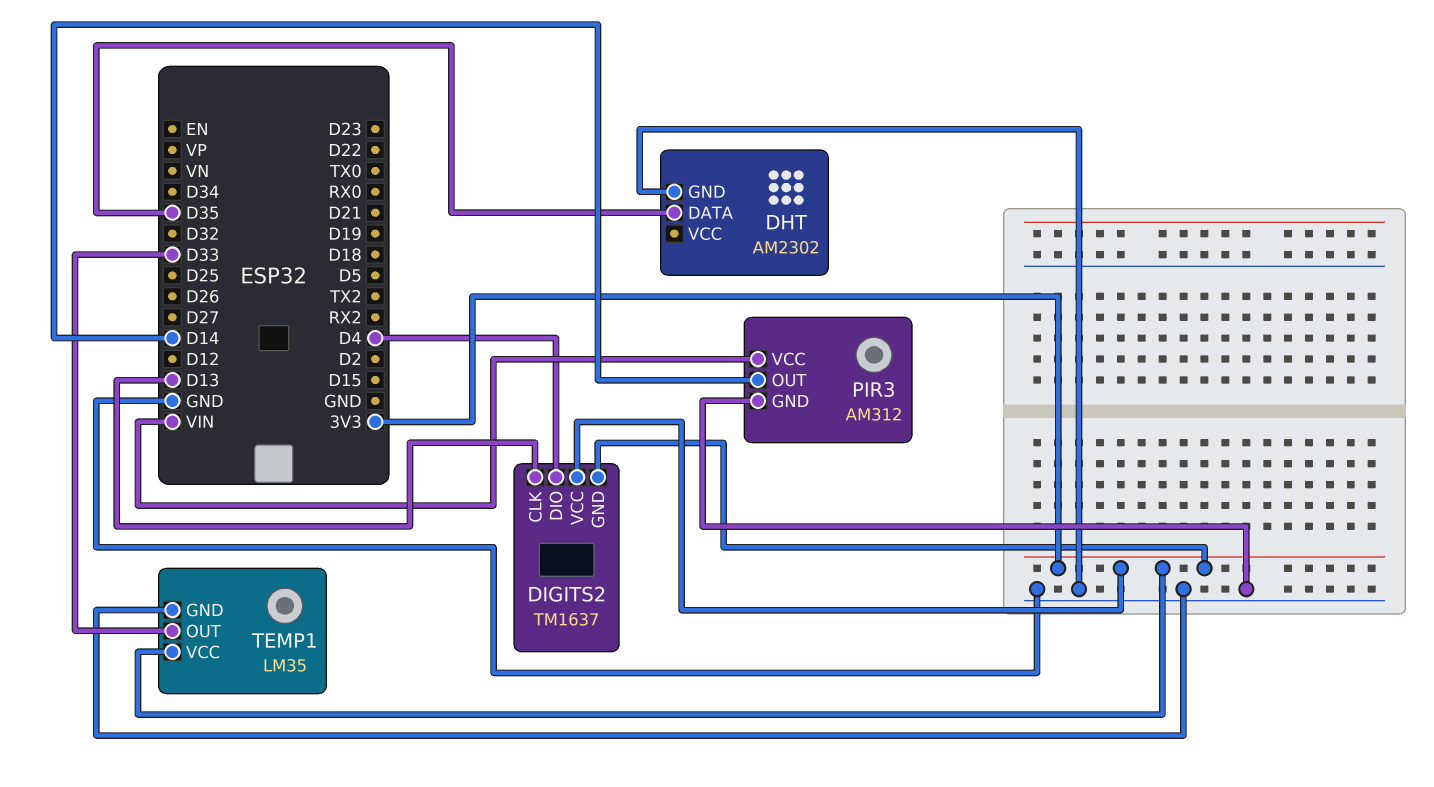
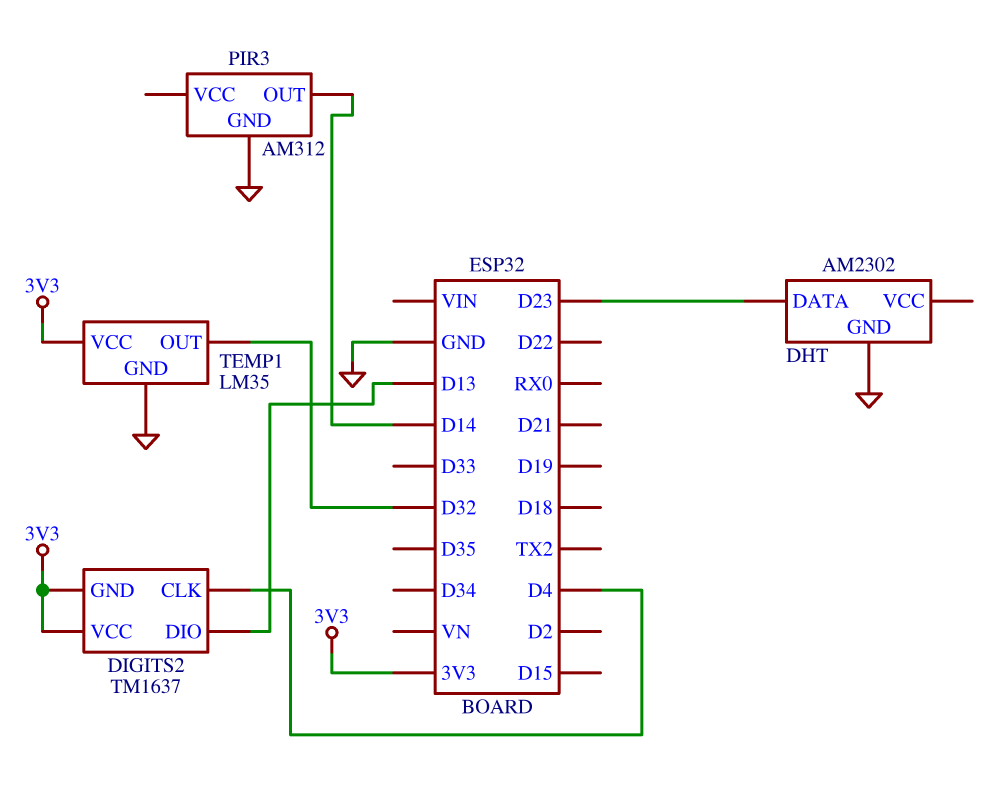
DHT pin DATA: D35 -> D23
DIGITS2 pin CLK: D13 -> D4
DIGITS2 pin DIO: D4 -> D13
PIR3 pin VCC: VIN -> none
TEMP1 pin OUT: D33 -> D32

